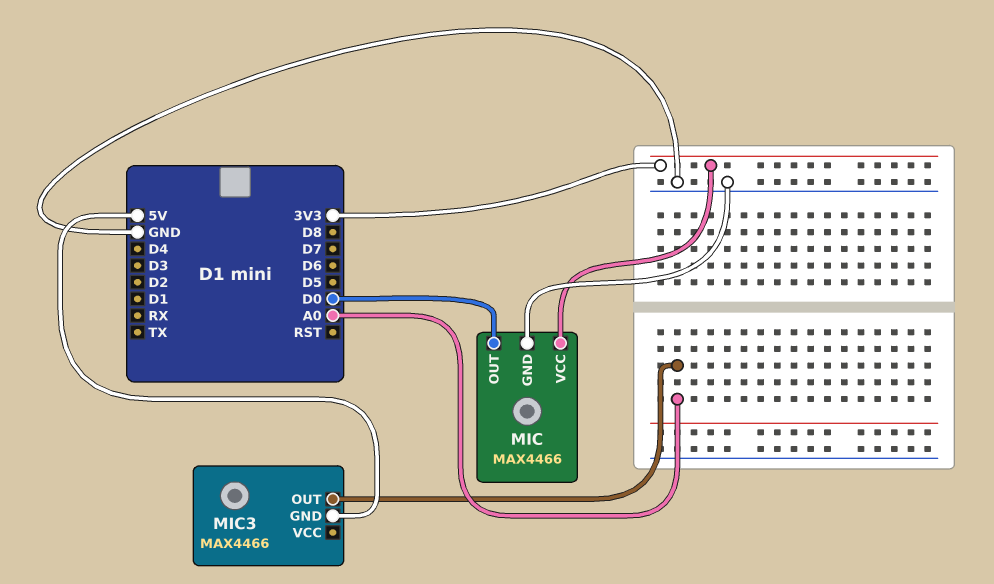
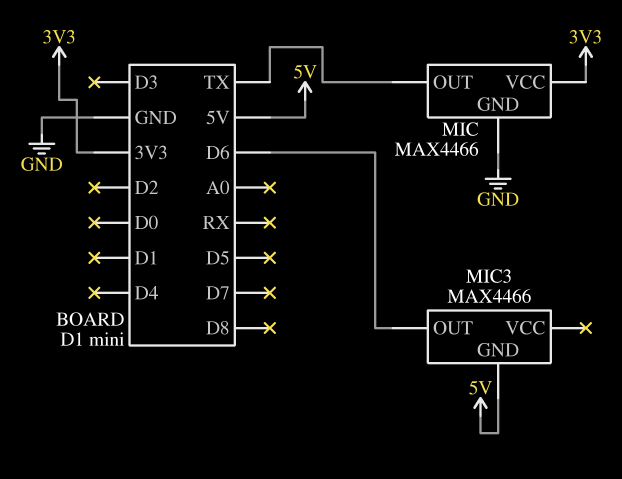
MIC pin OUT: D0 -> TX
MIC3 pin OUT: A0 -> D6

